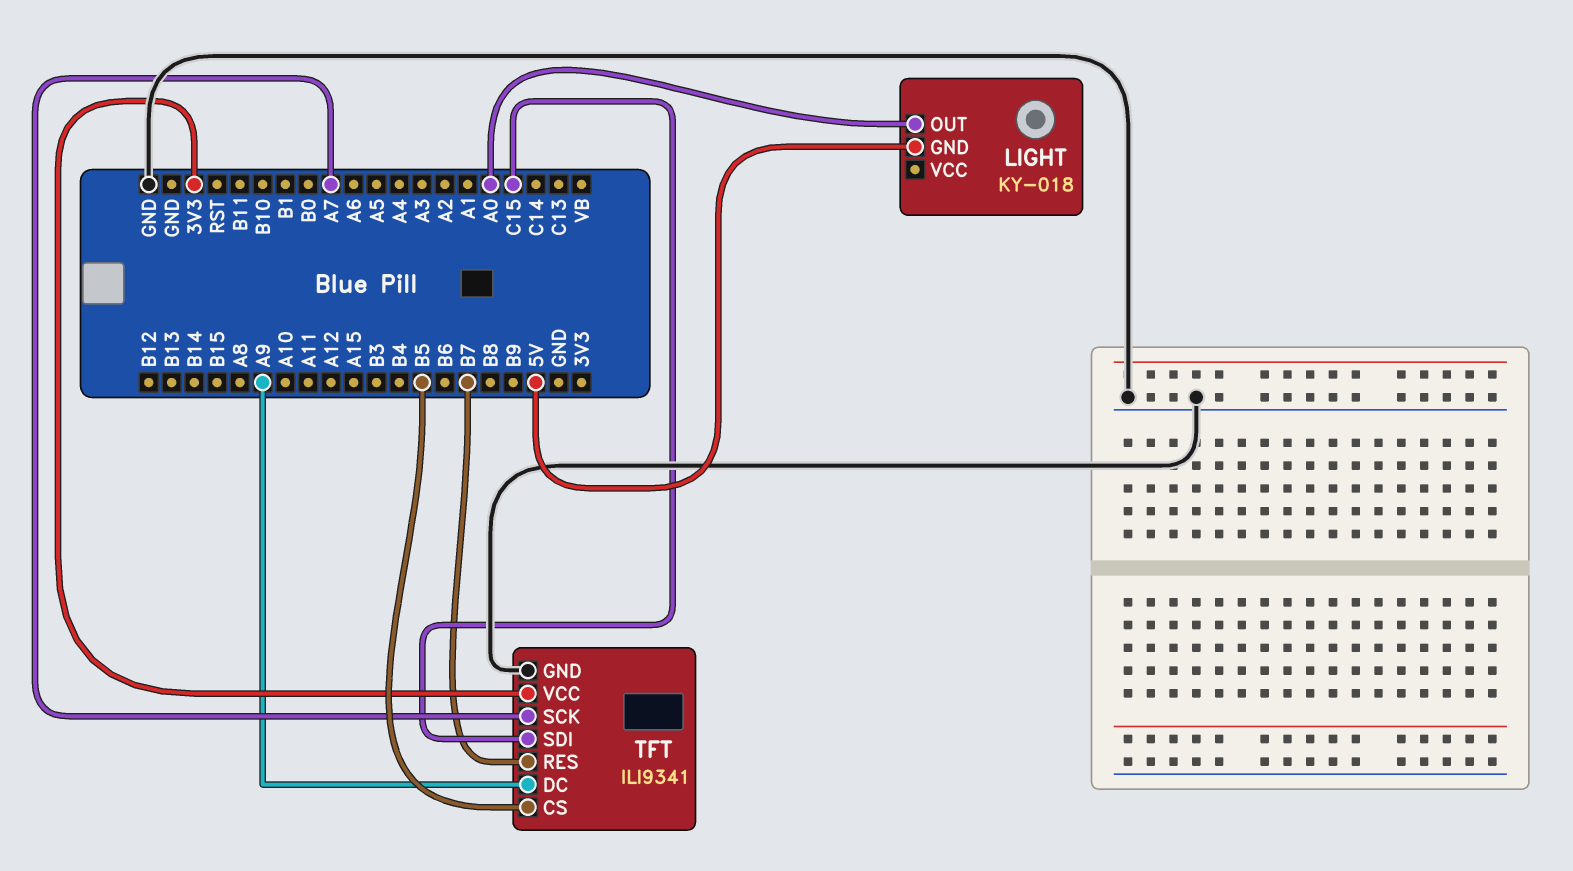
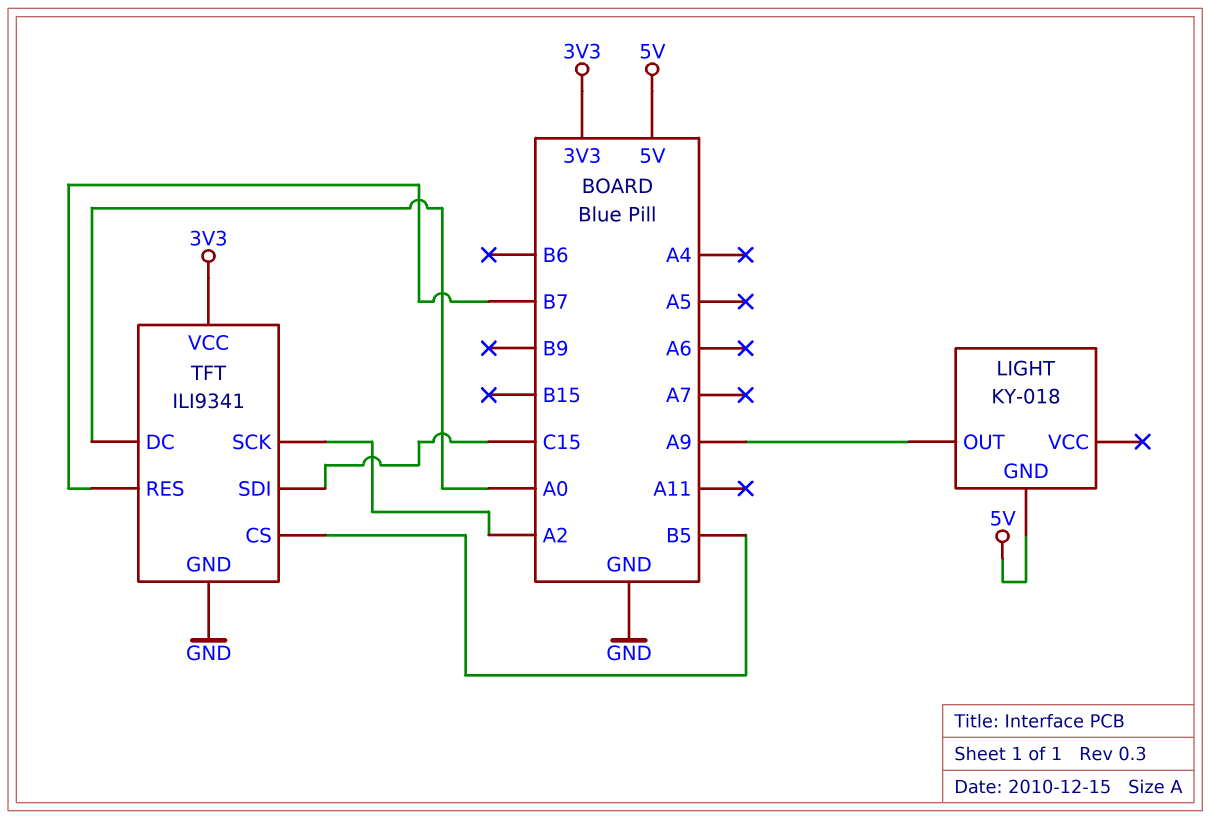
LIGHT pin OUT: A0 -> A9
TFT pin DC: A9 -> A0
TFT pin SCK: A7 -> A2

